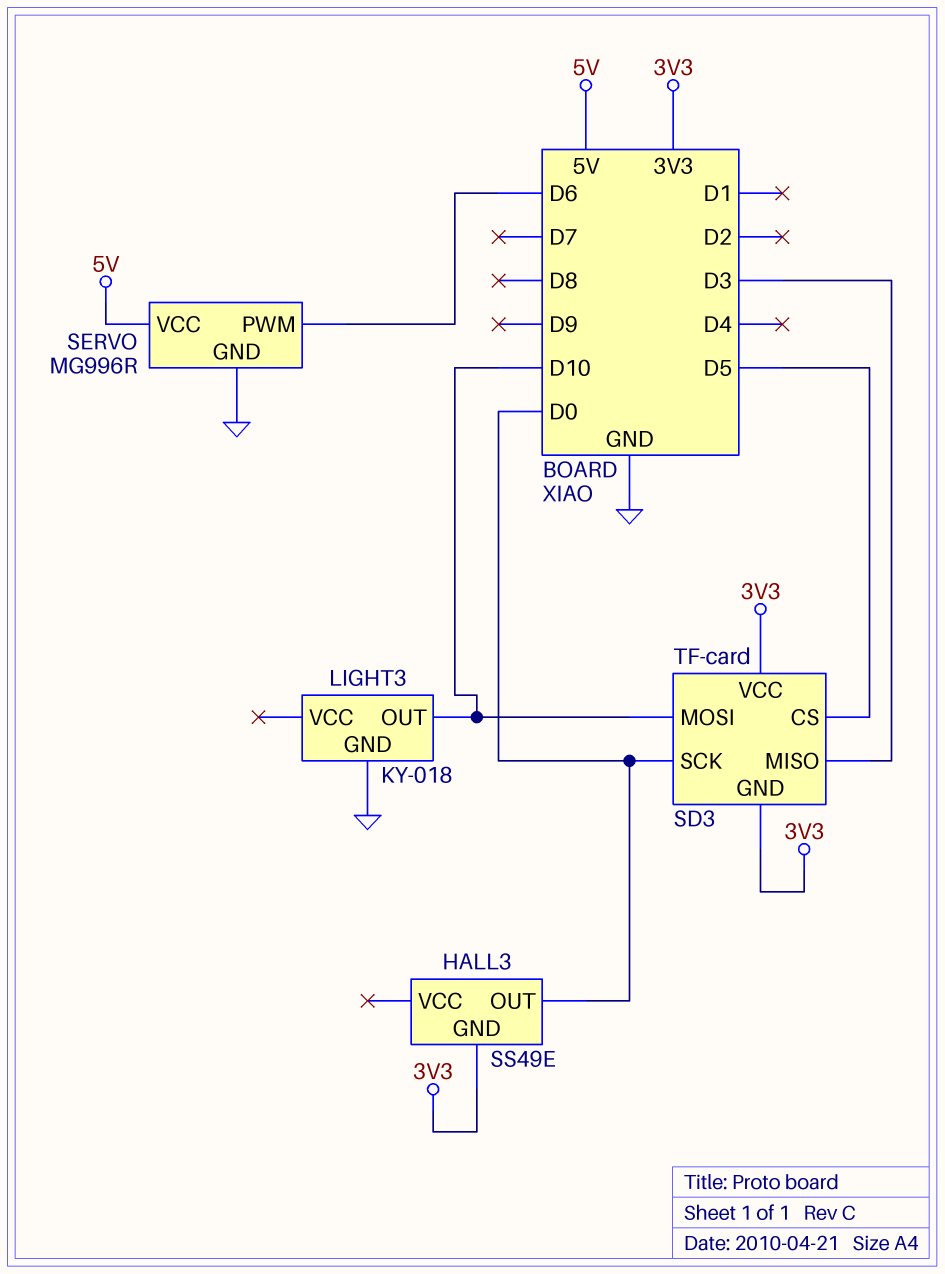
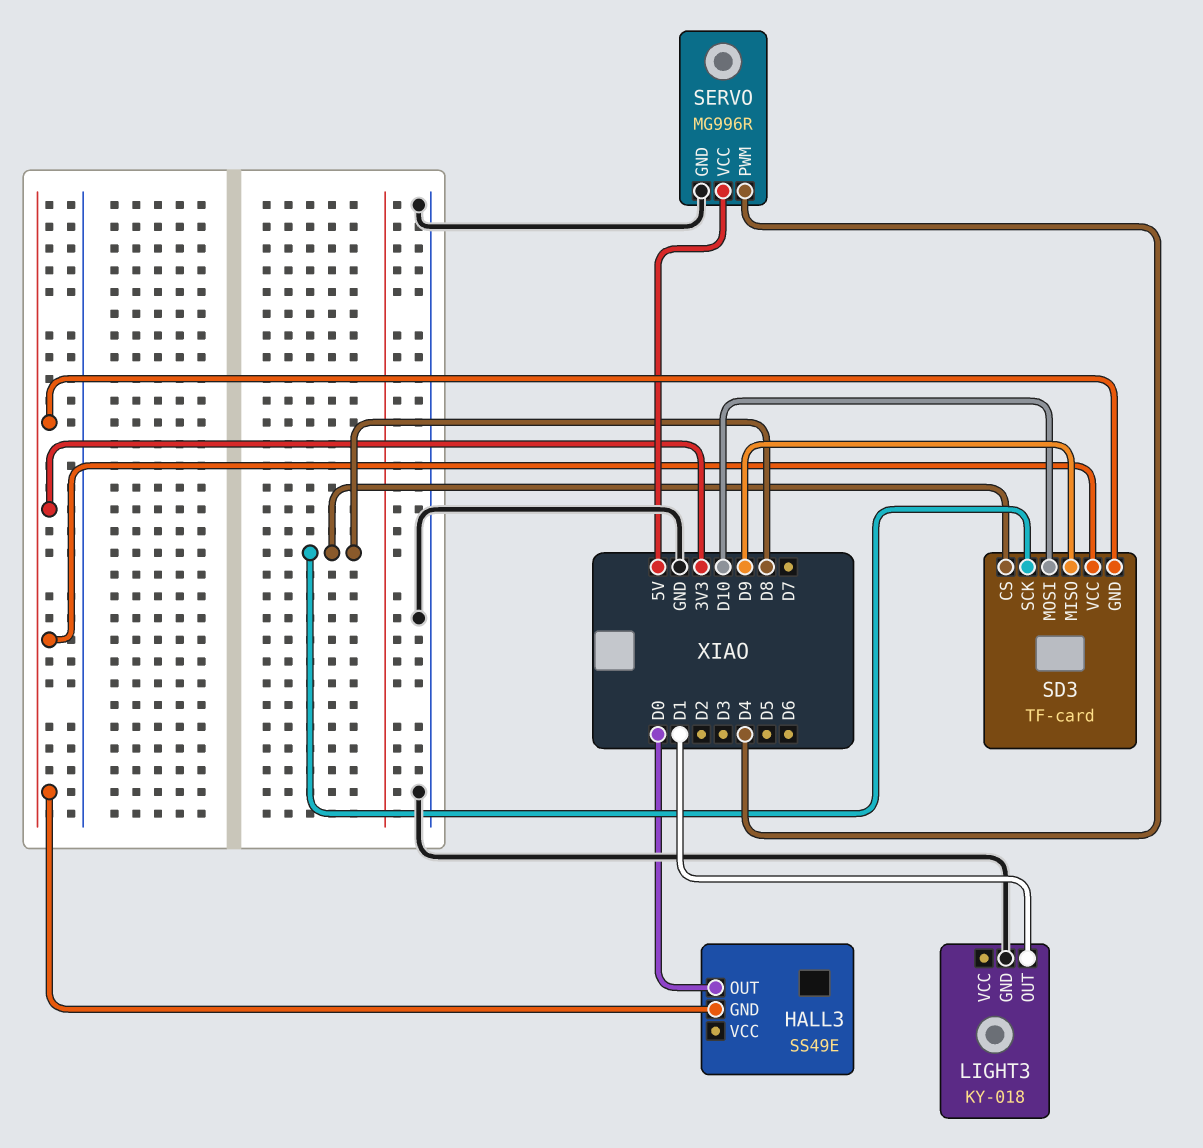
LIGHT3 pin OUT: D10 -> D1
SD3 pin CS: D5 -> D8
SD3 pin MISO: D3 -> D9
SD3 pin SCK: D0 -> D8
SERVO pin PWM: D6 -> D4

